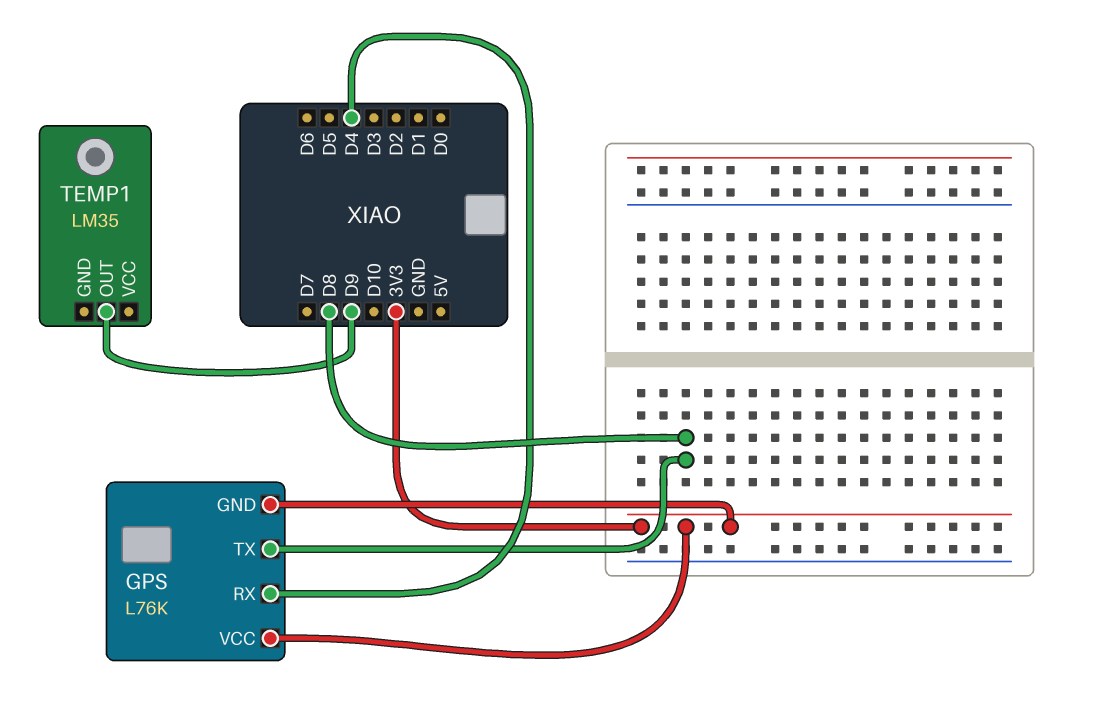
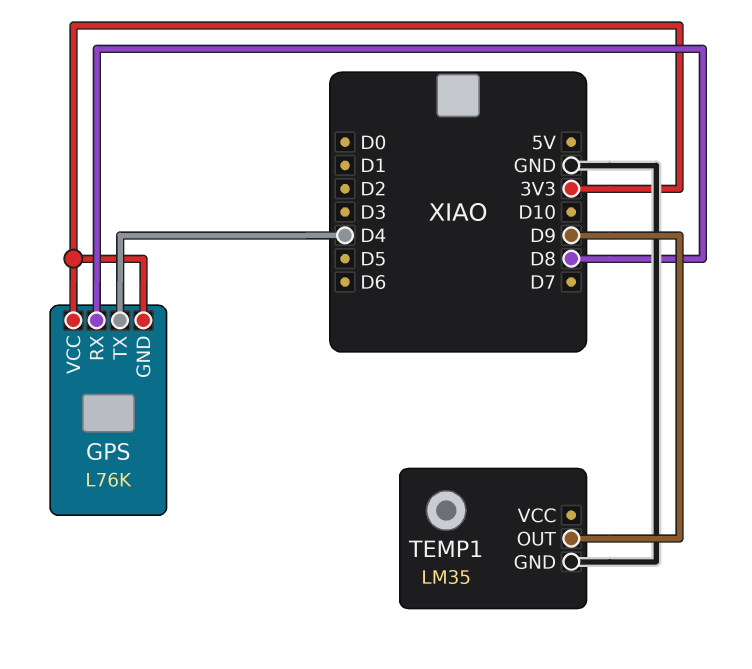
GPS pin RX: D4 -> D8
GPS pin TX: D8 -> D4
TEMP1 pin GND: none -> GND

